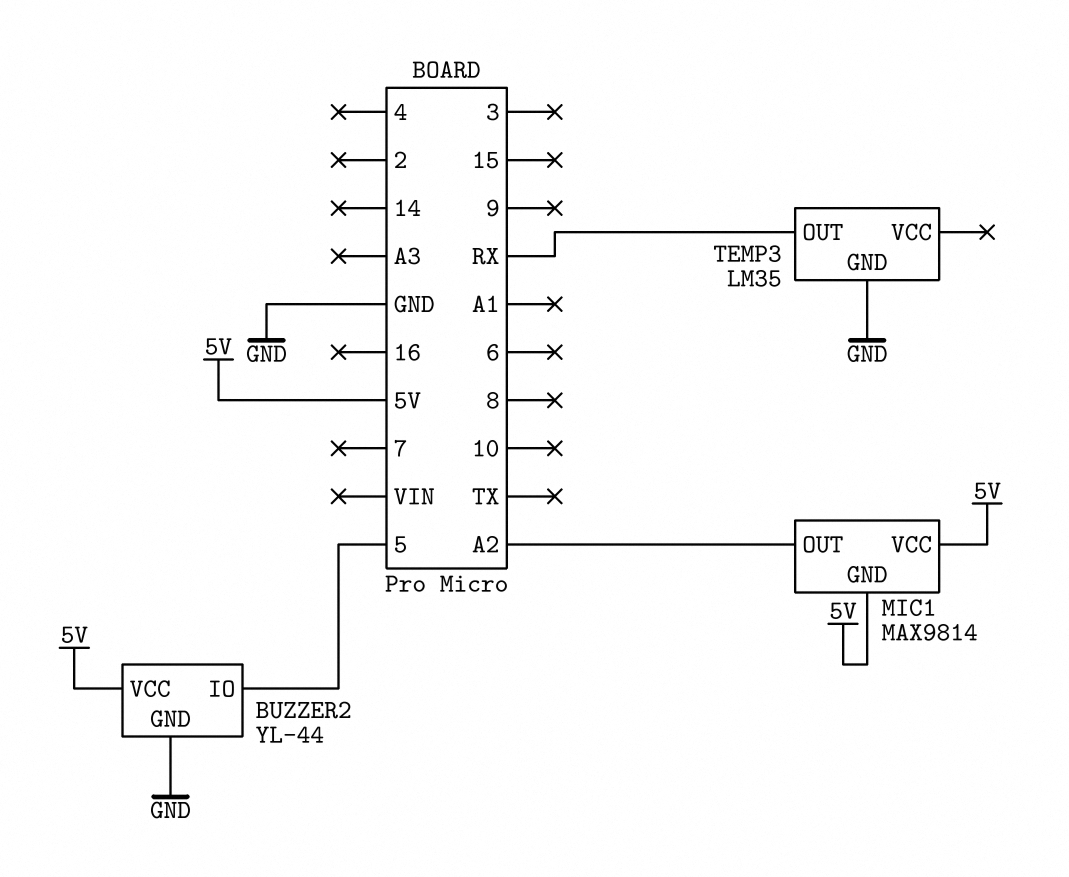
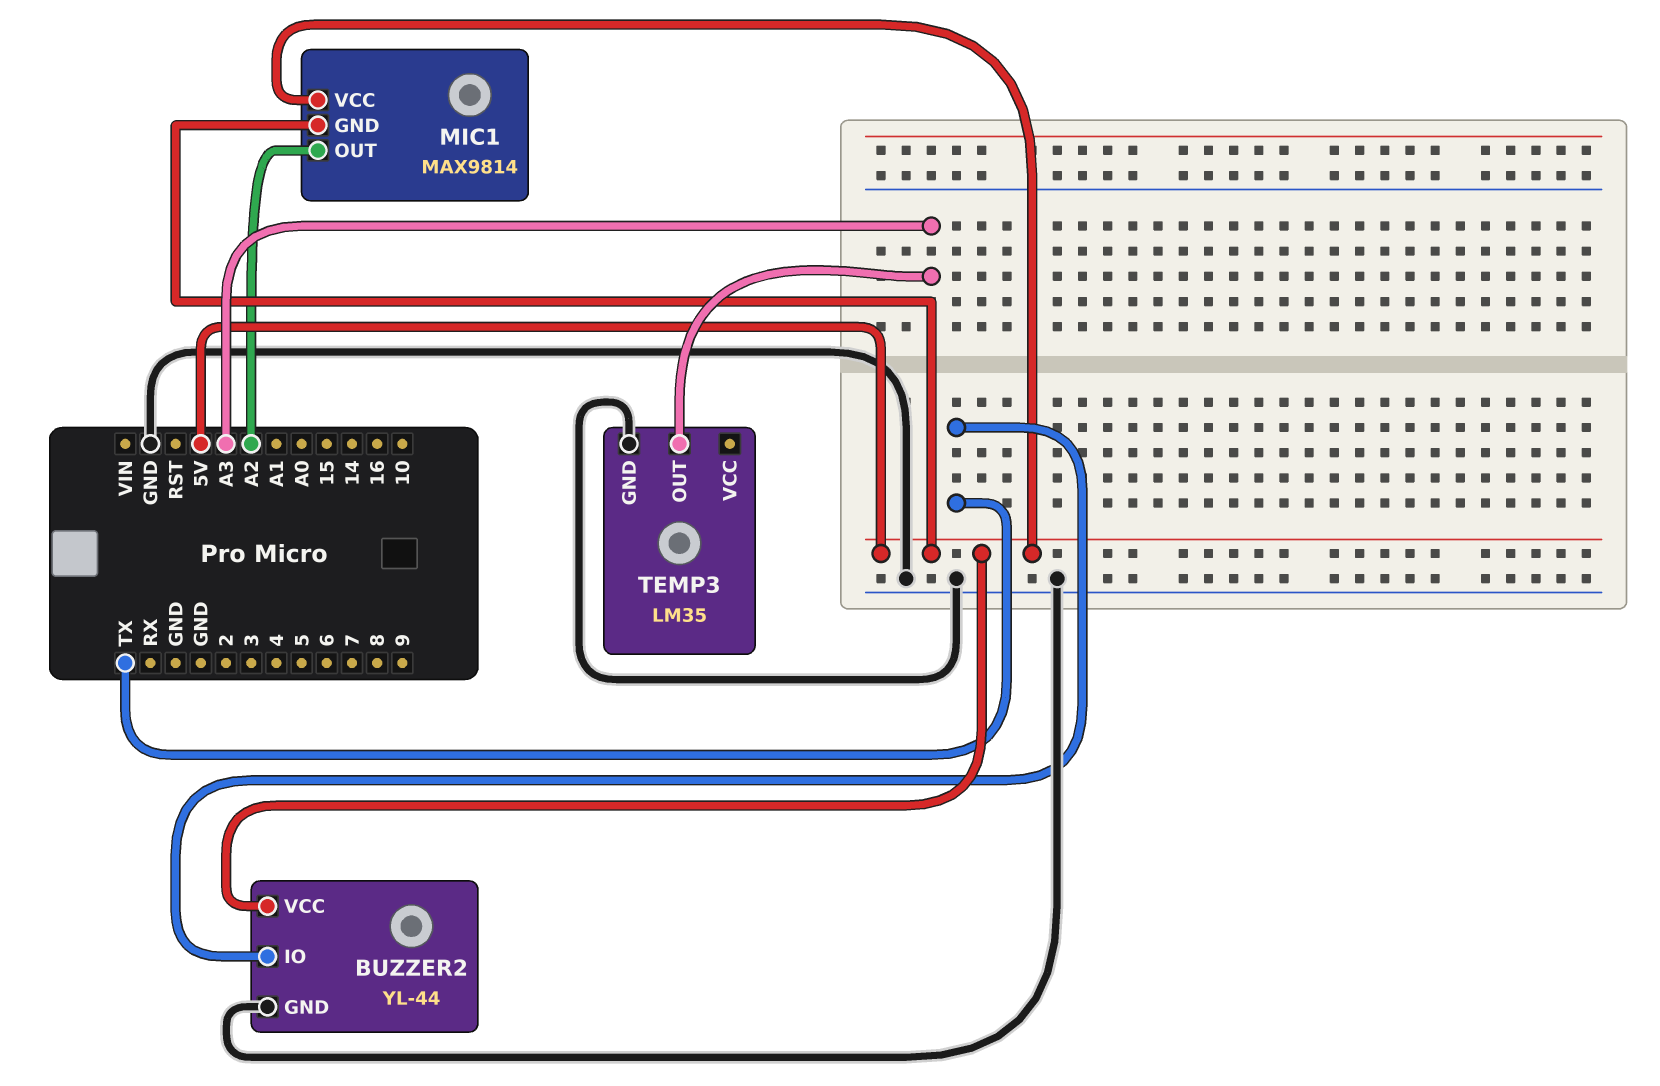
BUZZER2 pin IO: 5 -> TX
TEMP3 pin OUT: RX -> A3

